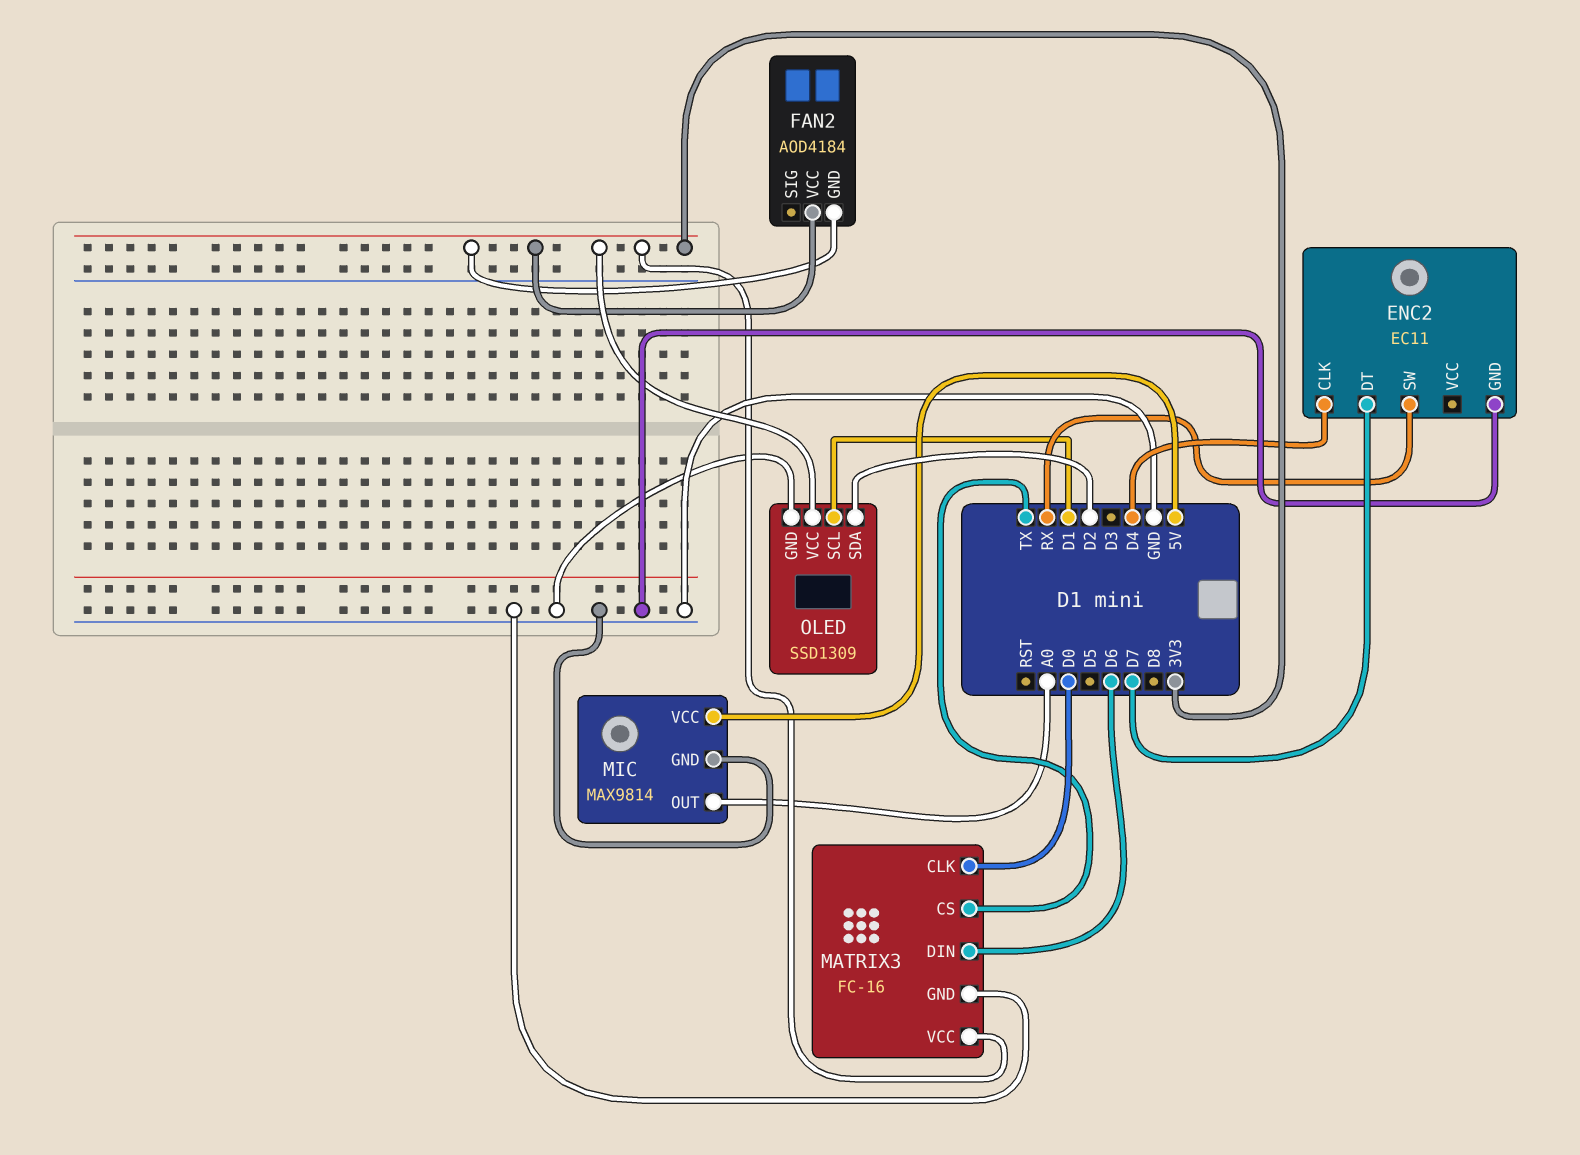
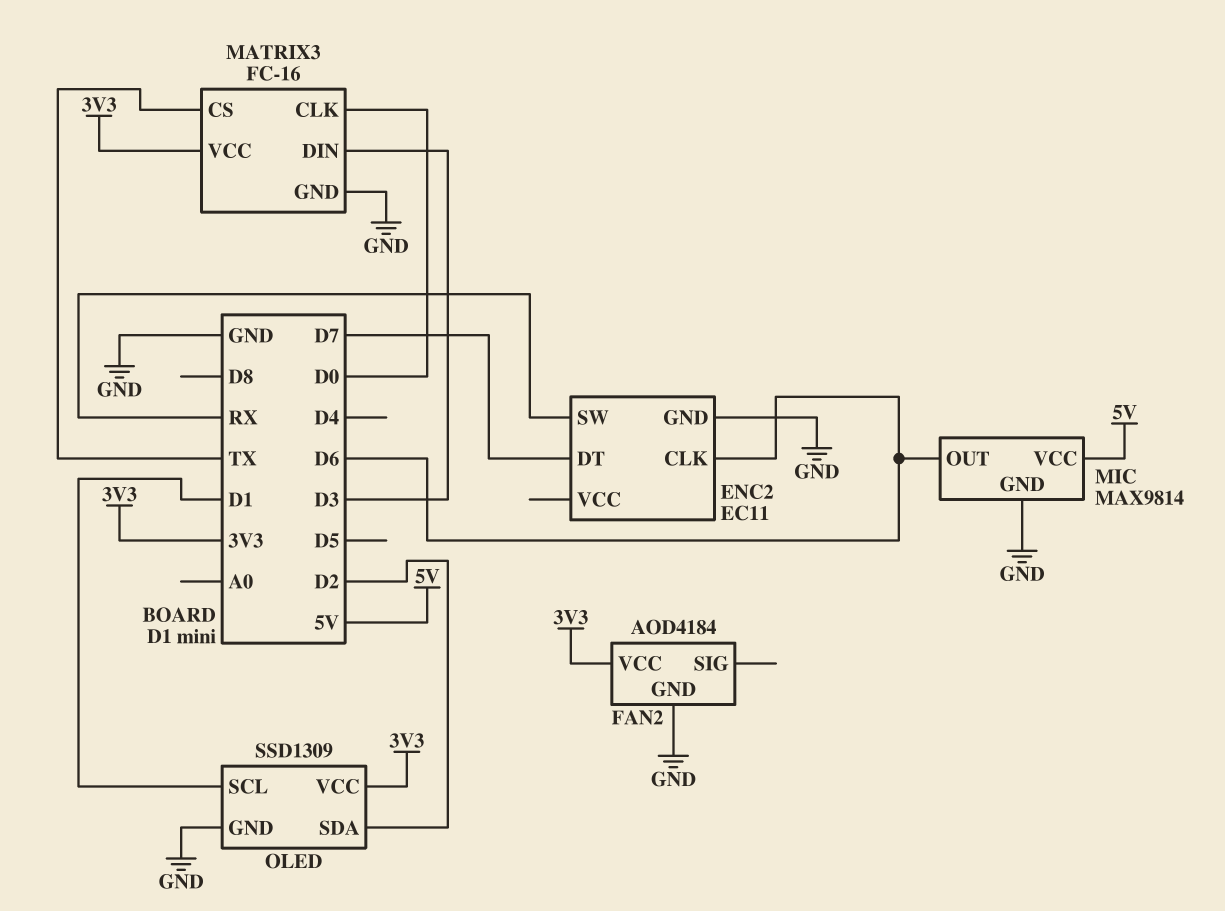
ENC2 pin CLK: D4 -> D6
FAN2 pin GND: 3V3 -> GND
MATRIX3 pin DIN: D6 -> D3
MIC pin OUT: A0 -> D6

